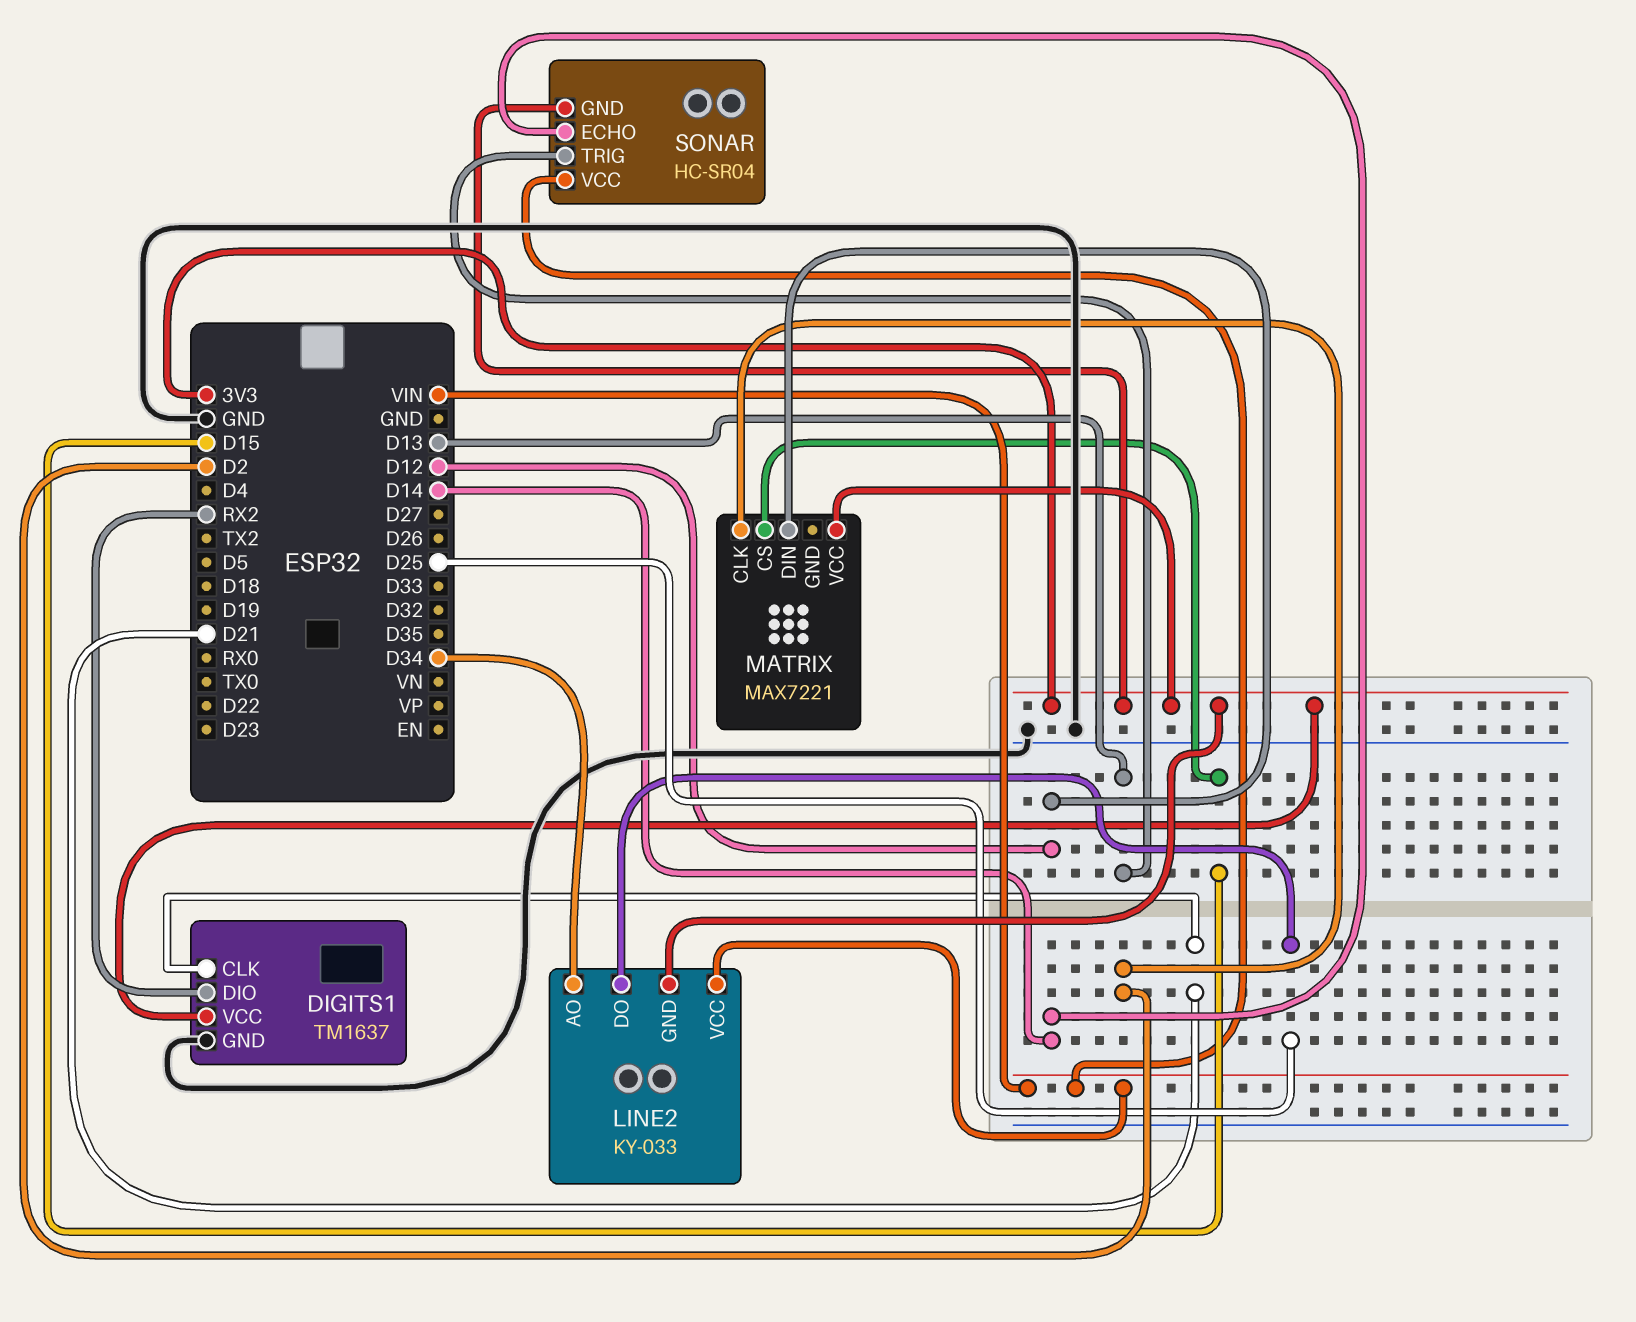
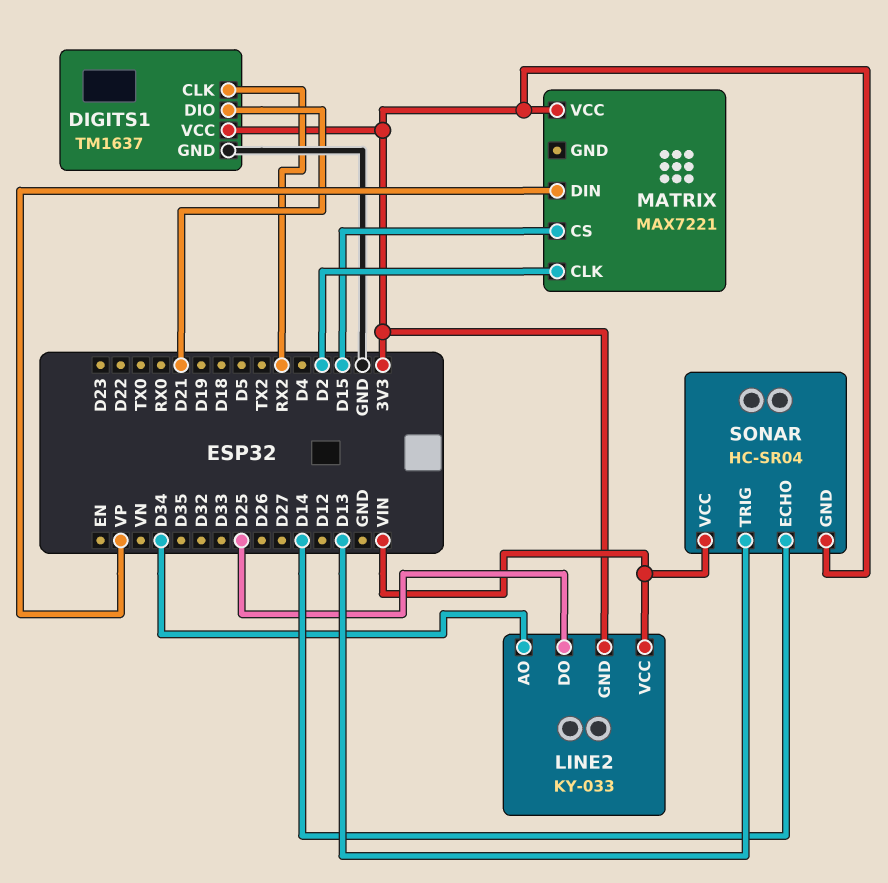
DIGITS1 pin CLK: D21 -> RX2
DIGITS1 pin DIO: RX2 -> D21
MATRIX pin DIN: D12 -> VP

